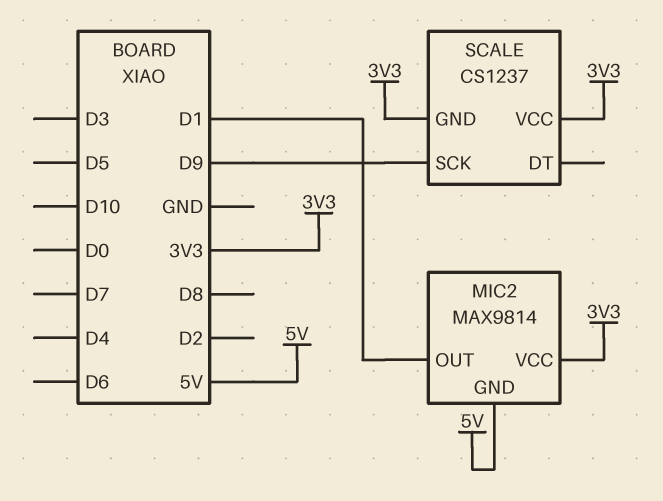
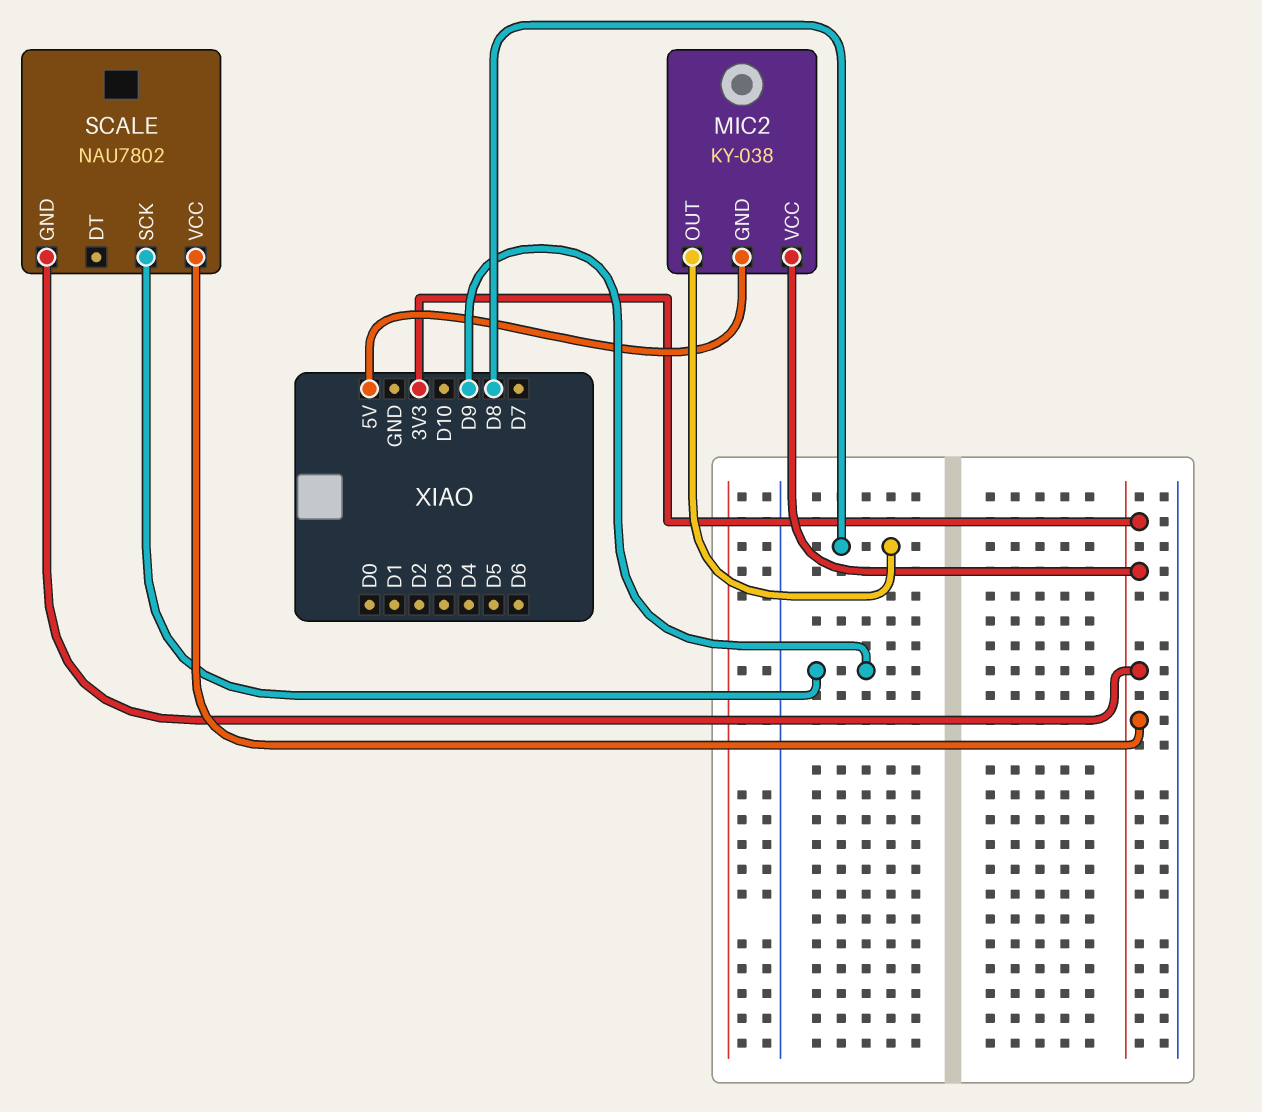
MIC2: MAX9814 -> KY-038
MIC2 pin OUT: D1 -> D8
SCALE: CS1237 -> NAU7802

